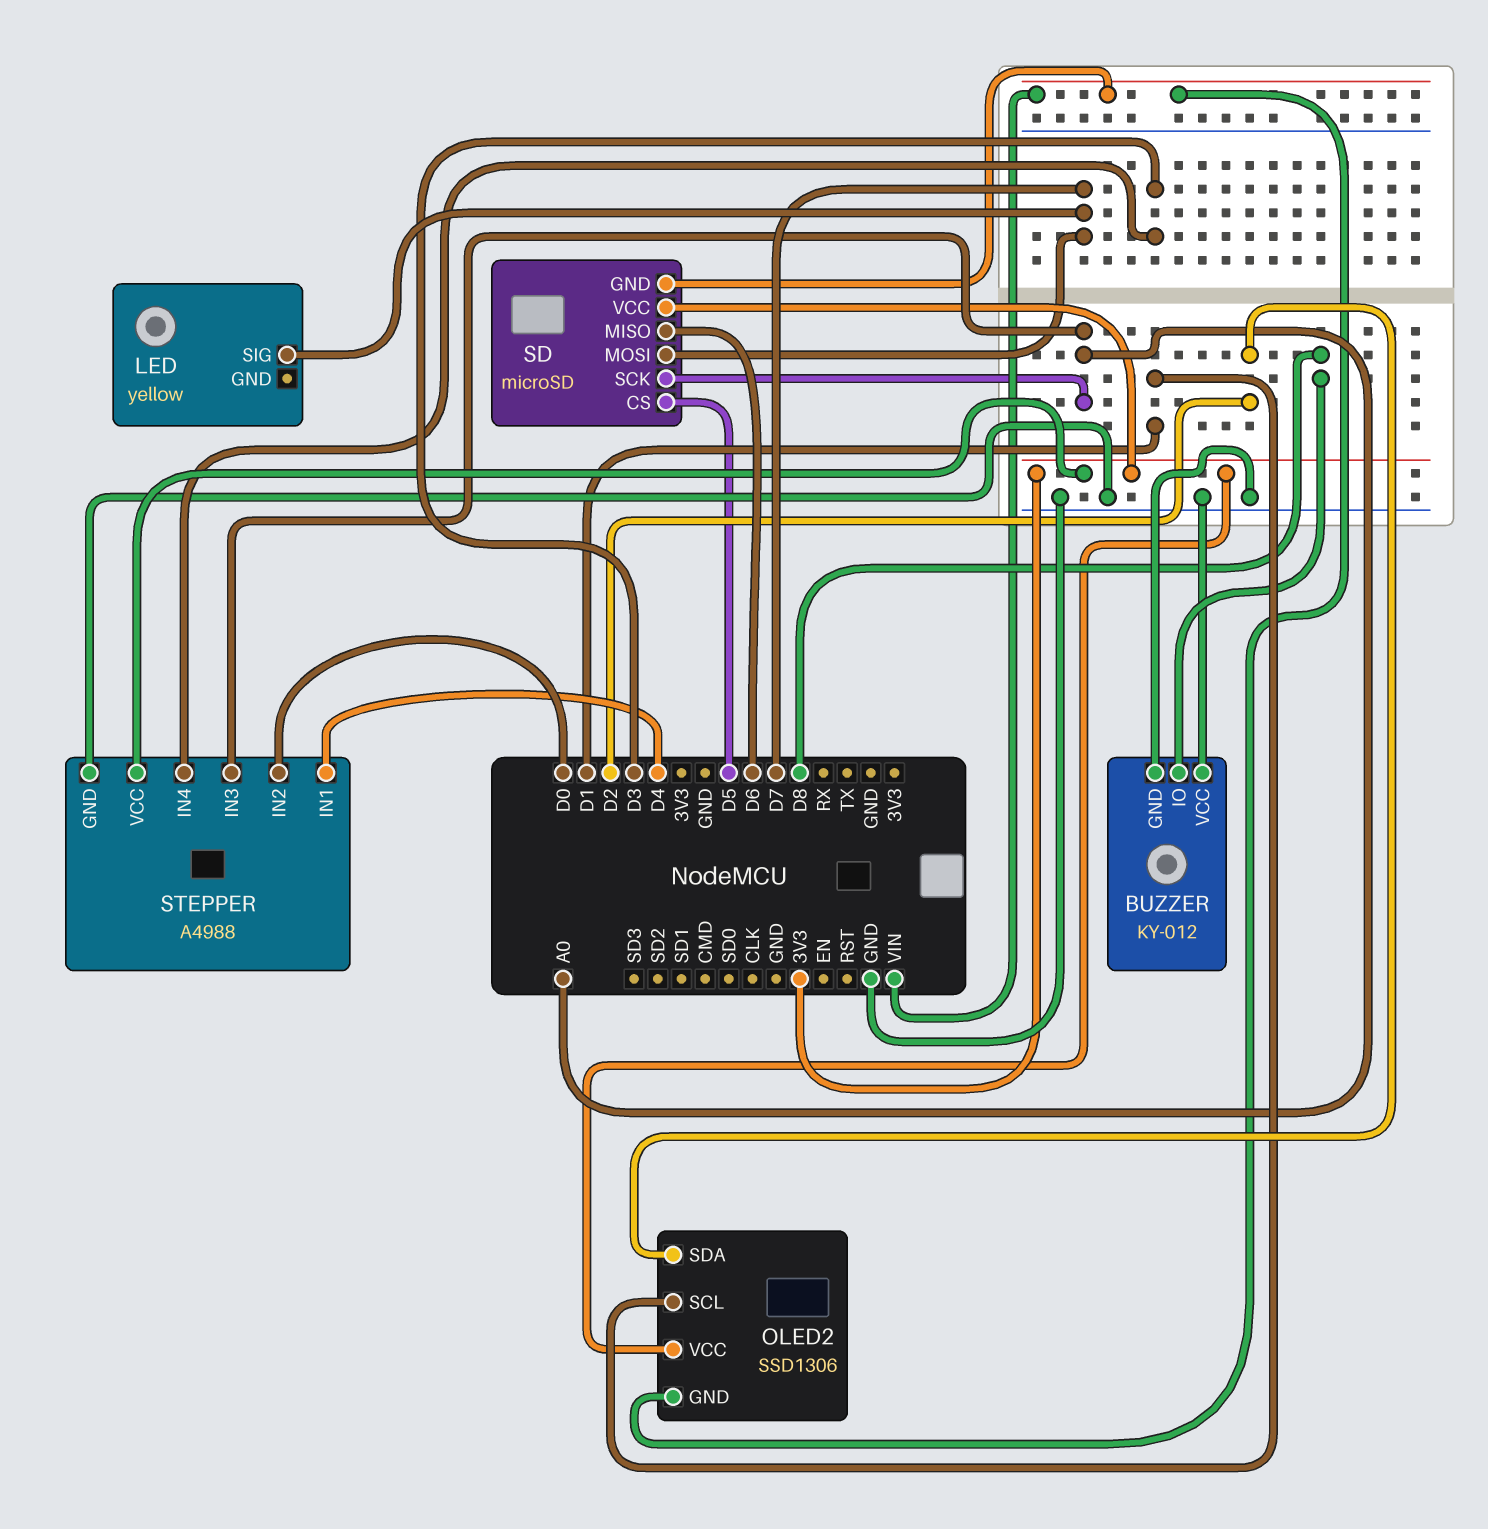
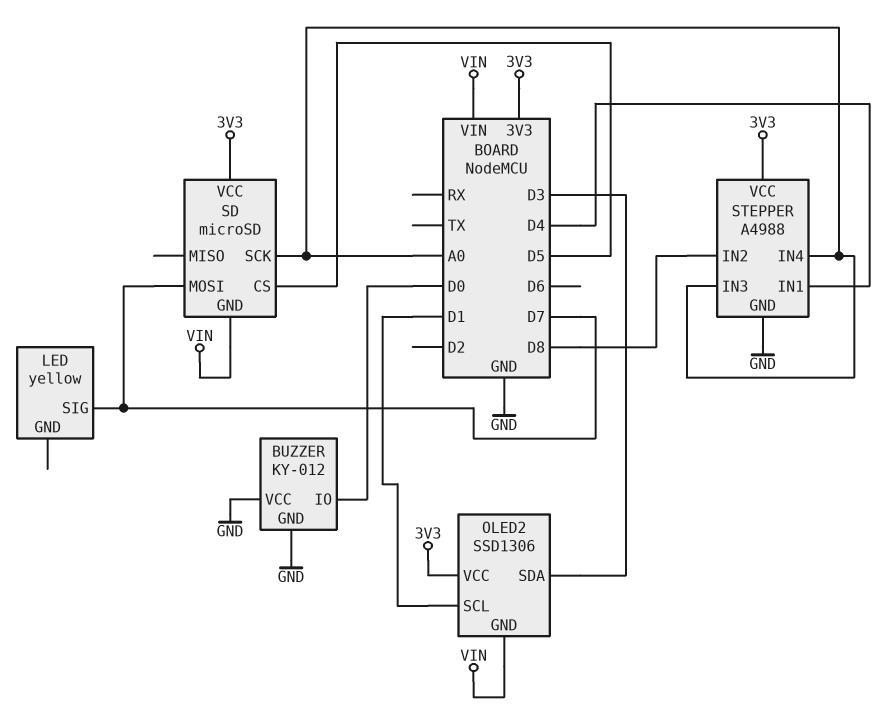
BUZZER pin IO: D8 -> D0
OLED2 pin SDA: D2 -> D3
SD pin MISO: D6 -> none
STEPPER pin IN2: D0 -> D8
STEPPER pin IN4: D3 -> A0

